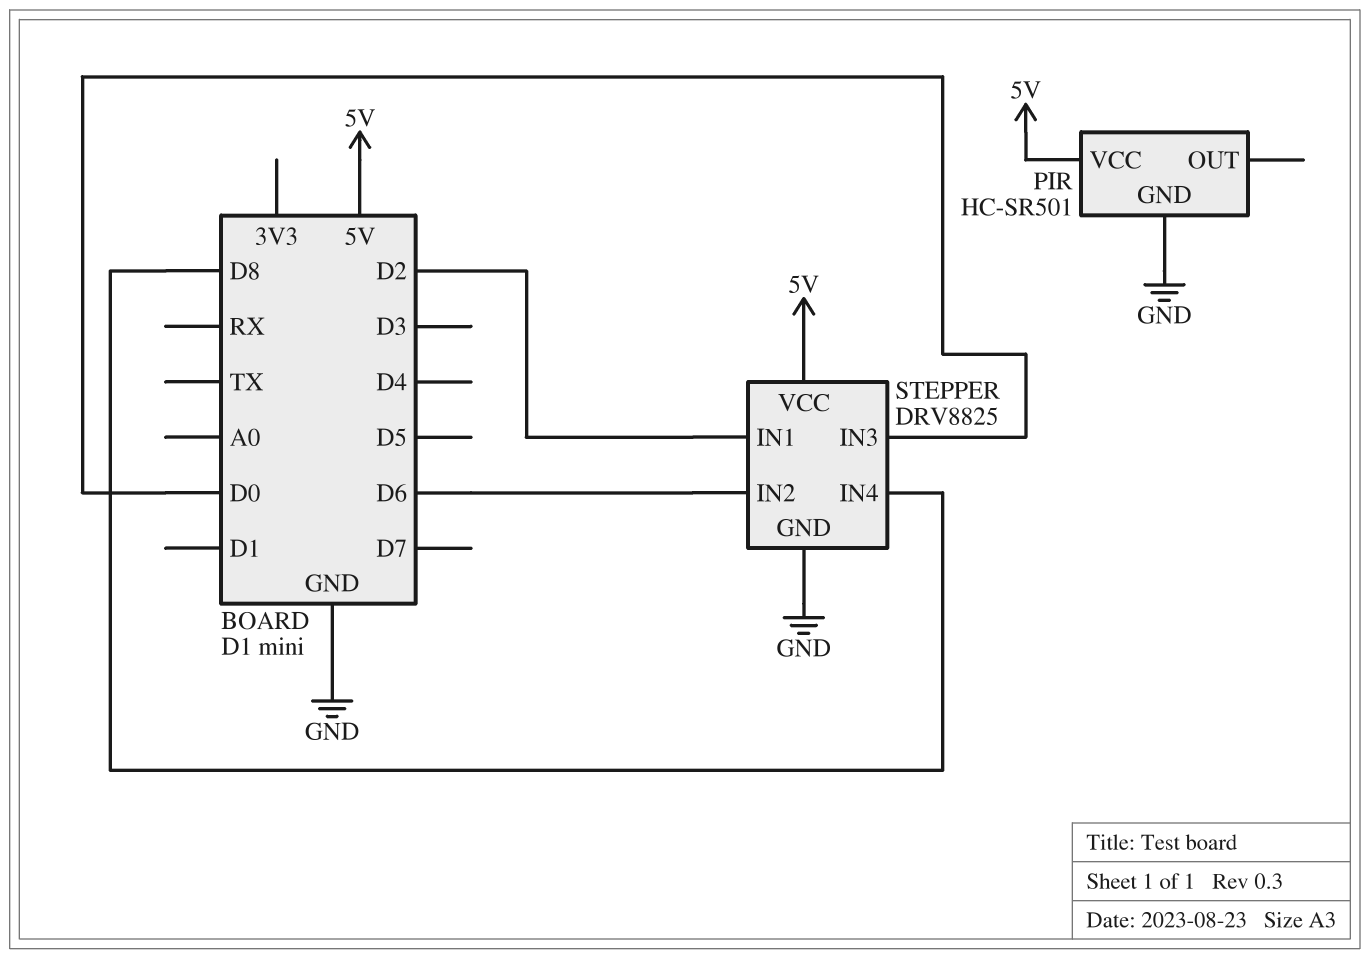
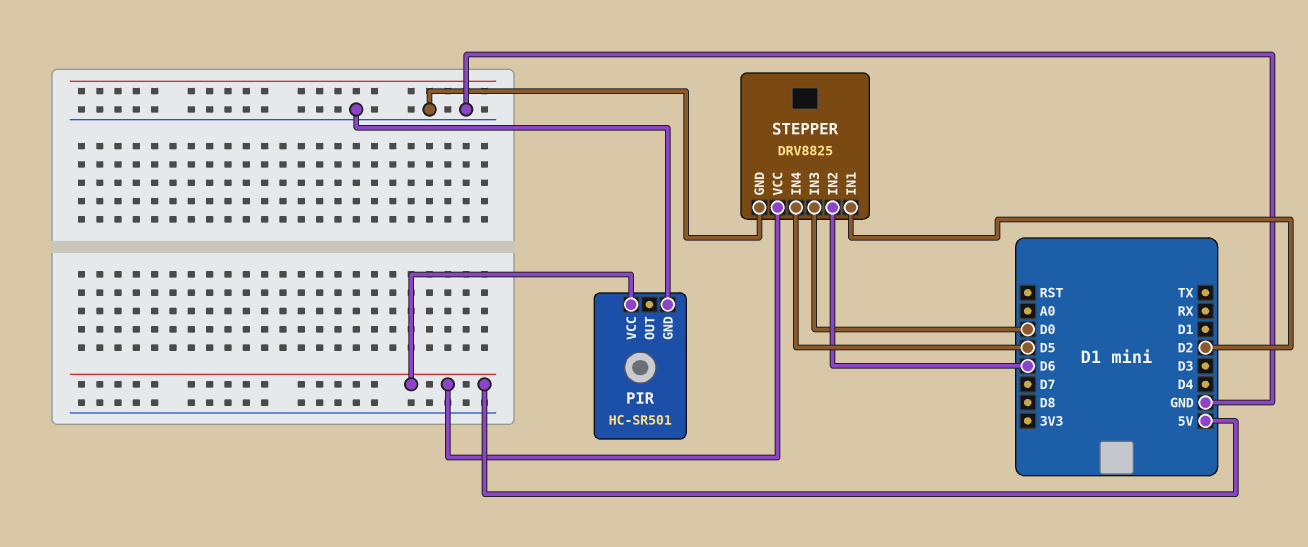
STEPPER pin IN4: D8 -> D5

